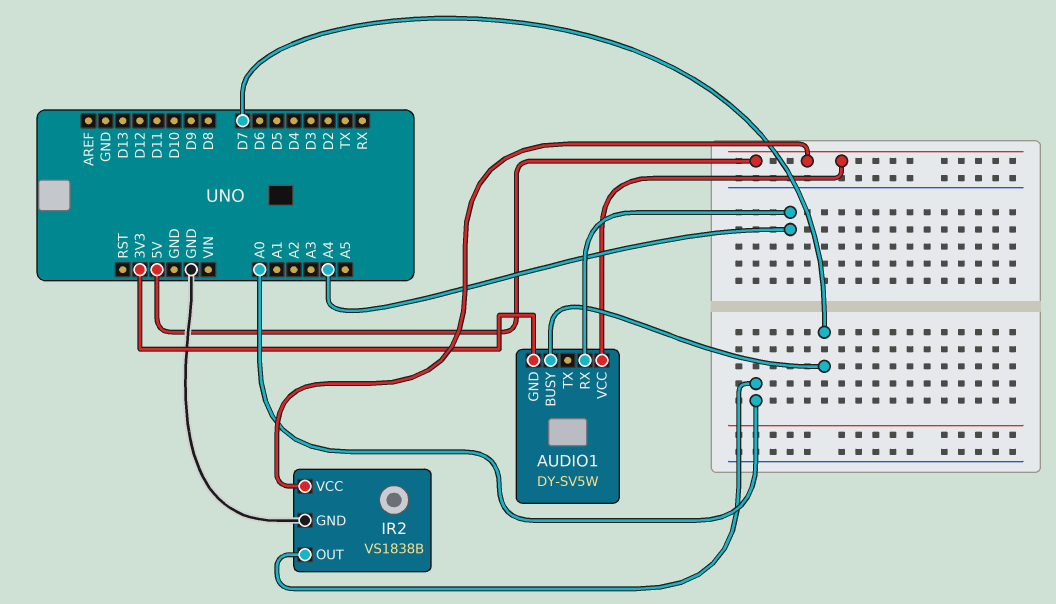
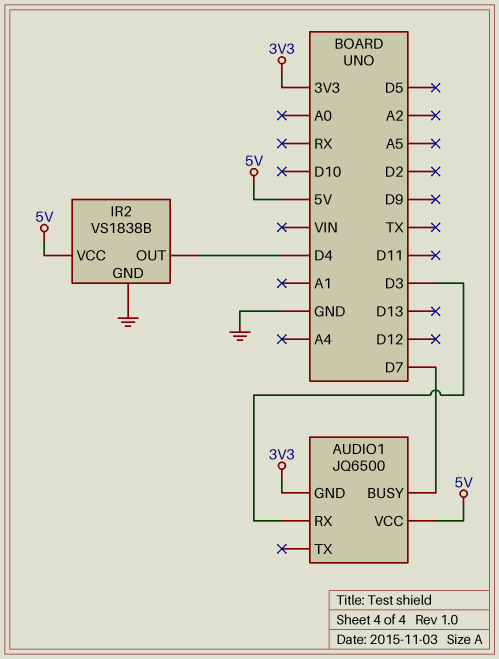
AUDIO1: DY-SV5W -> JQ6500
AUDIO1 pin RX: A4 -> D3
IR2 pin OUT: A0 -> D4

